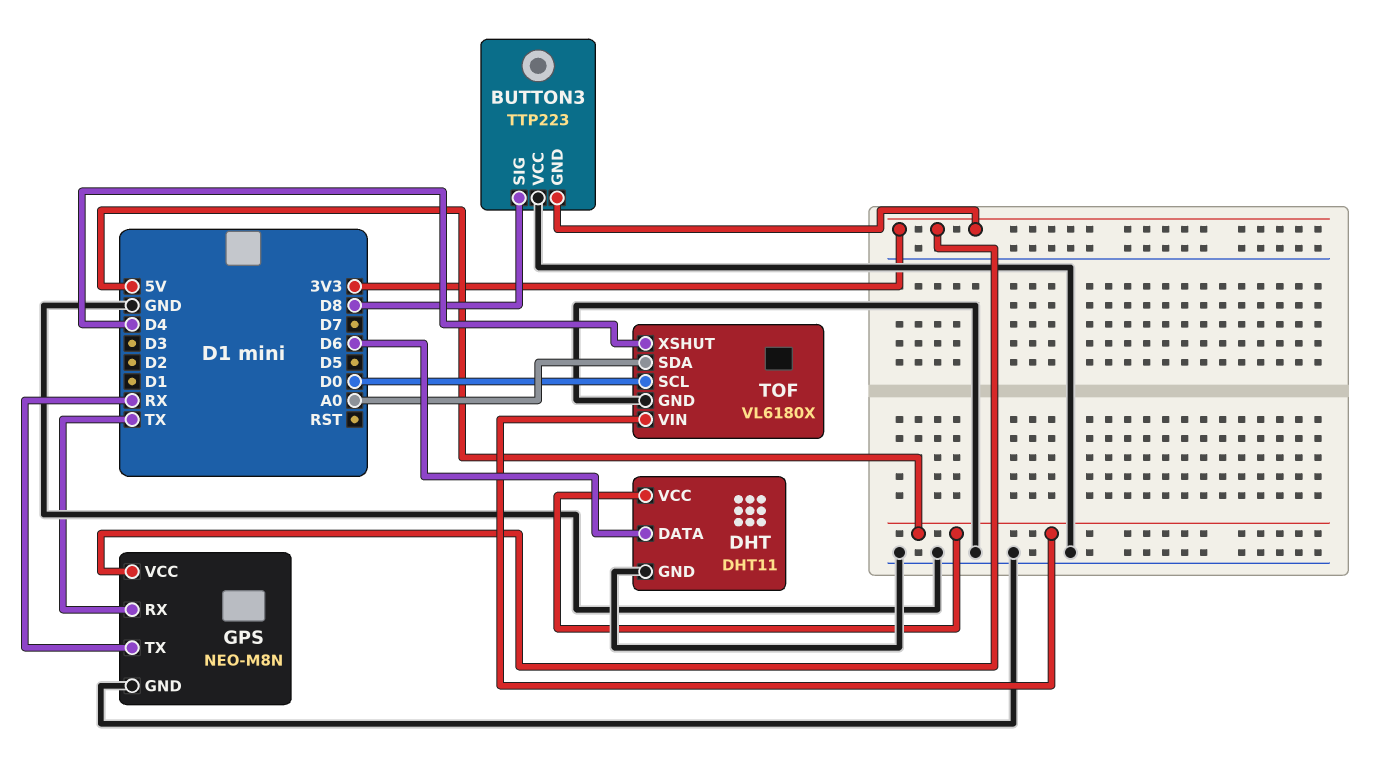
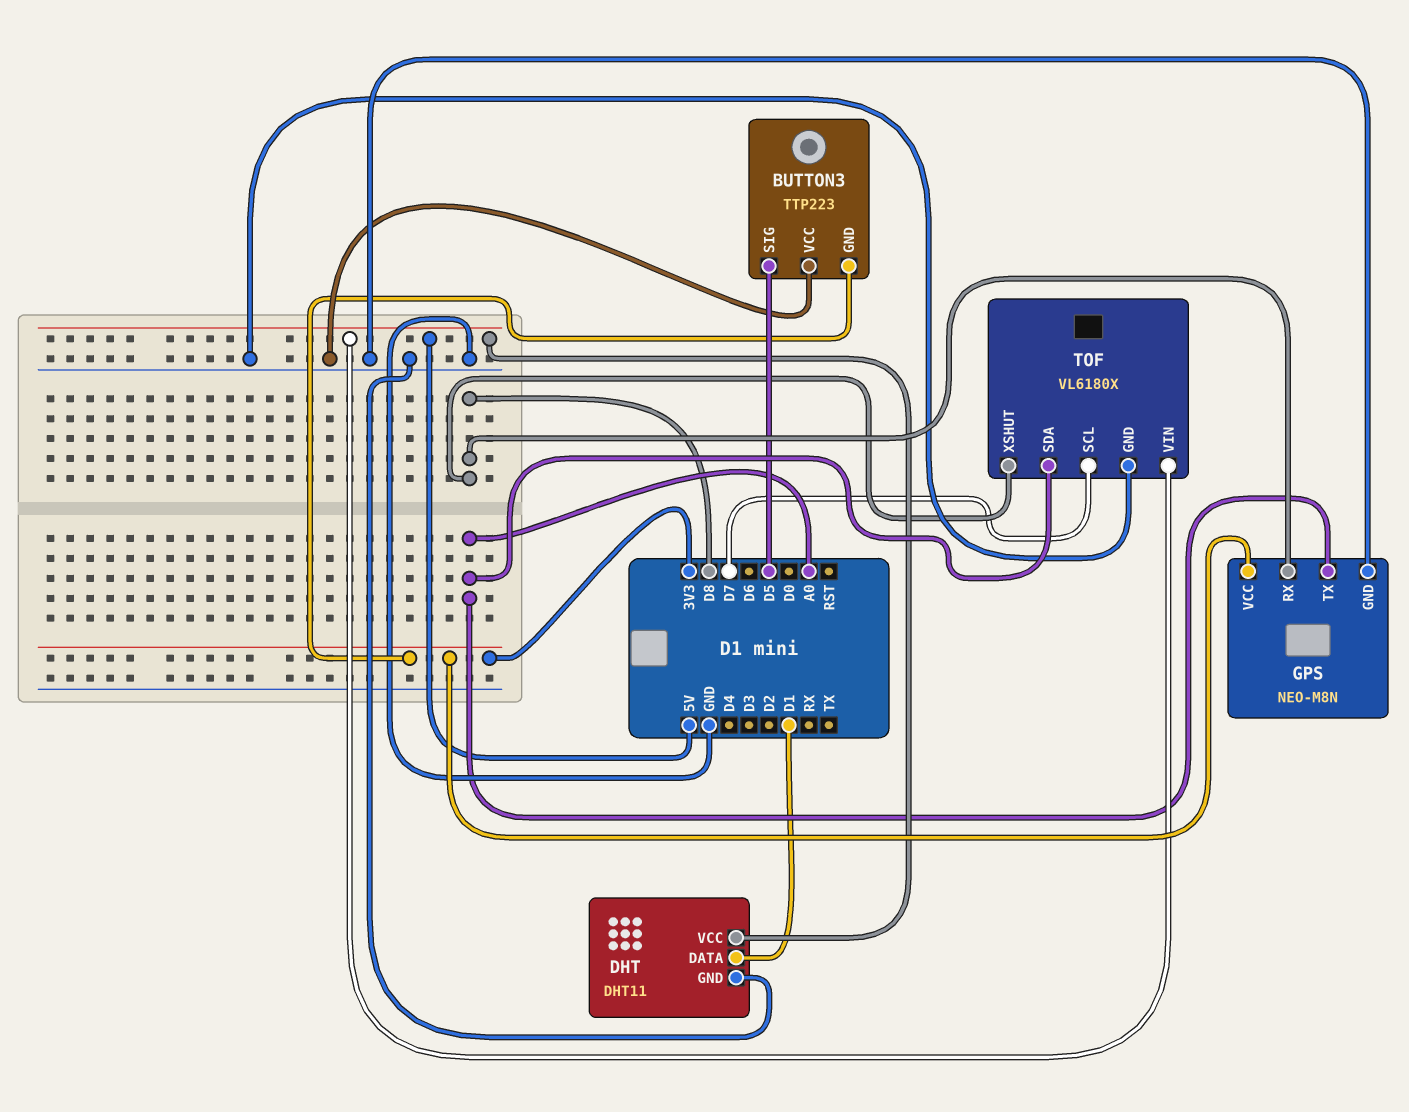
BUTTON3 pin SIG: D8 -> D5
DHT pin DATA: D6 -> D1
GPS pin RX: TX -> D8
GPS pin TX: RX -> A0
TOF pin SCL: D0 -> D7
TOF pin XSHUT: D4 -> D8

